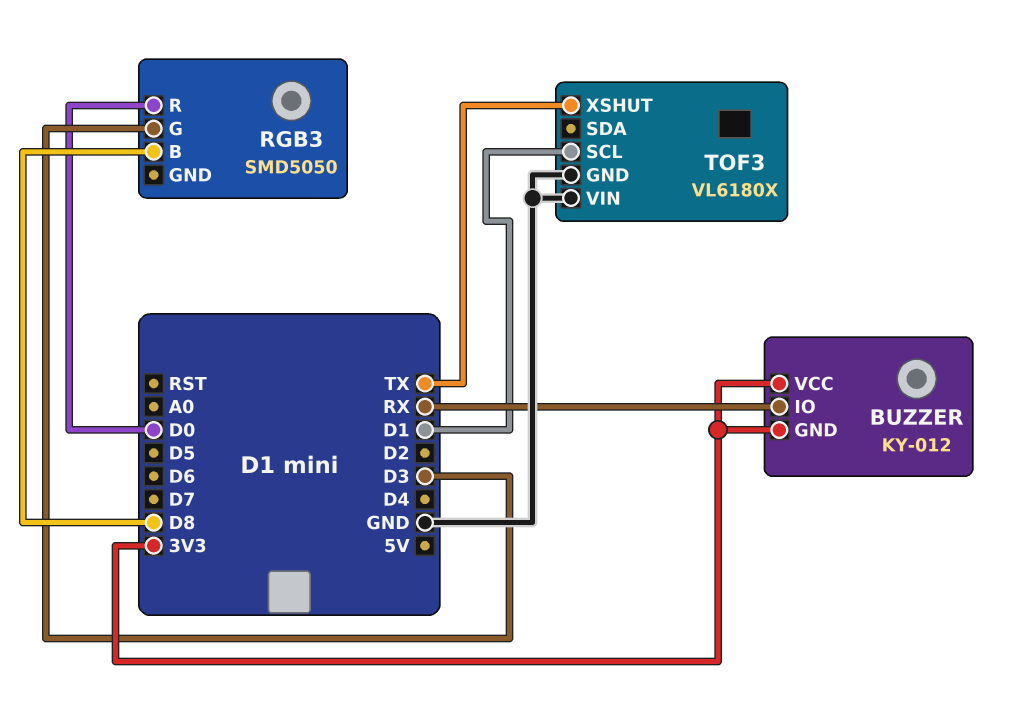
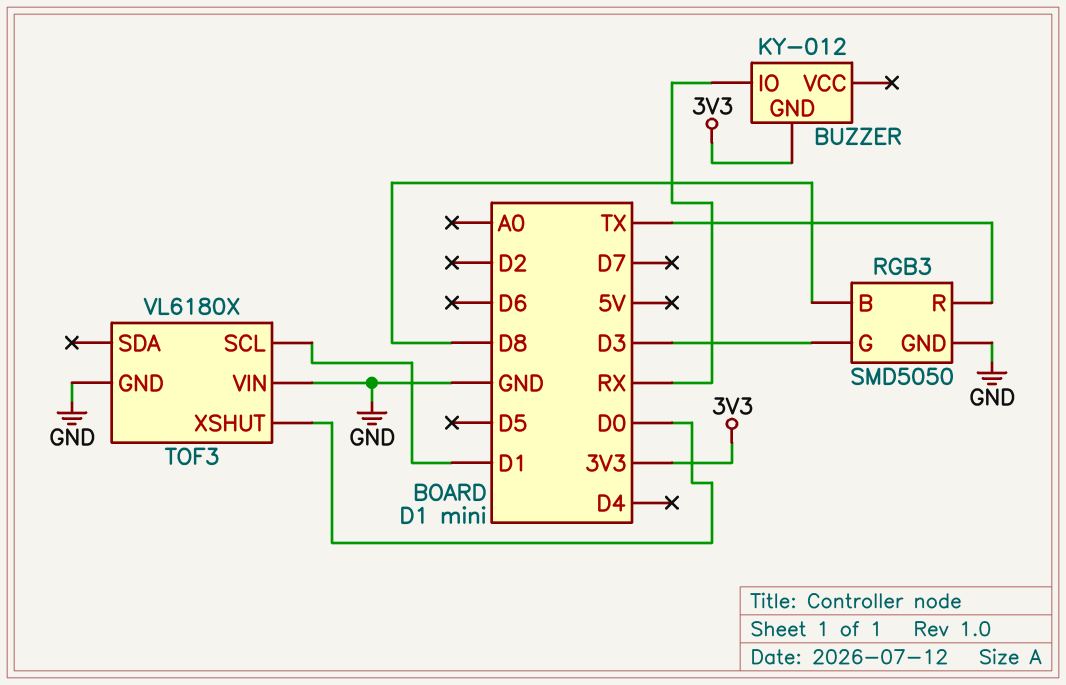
BUZZER pin VCC: 3V3 -> none
RGB3 pin GND: none -> GND
RGB3 pin R: D0 -> TX
TOF3 pin XSHUT: TX -> D0

